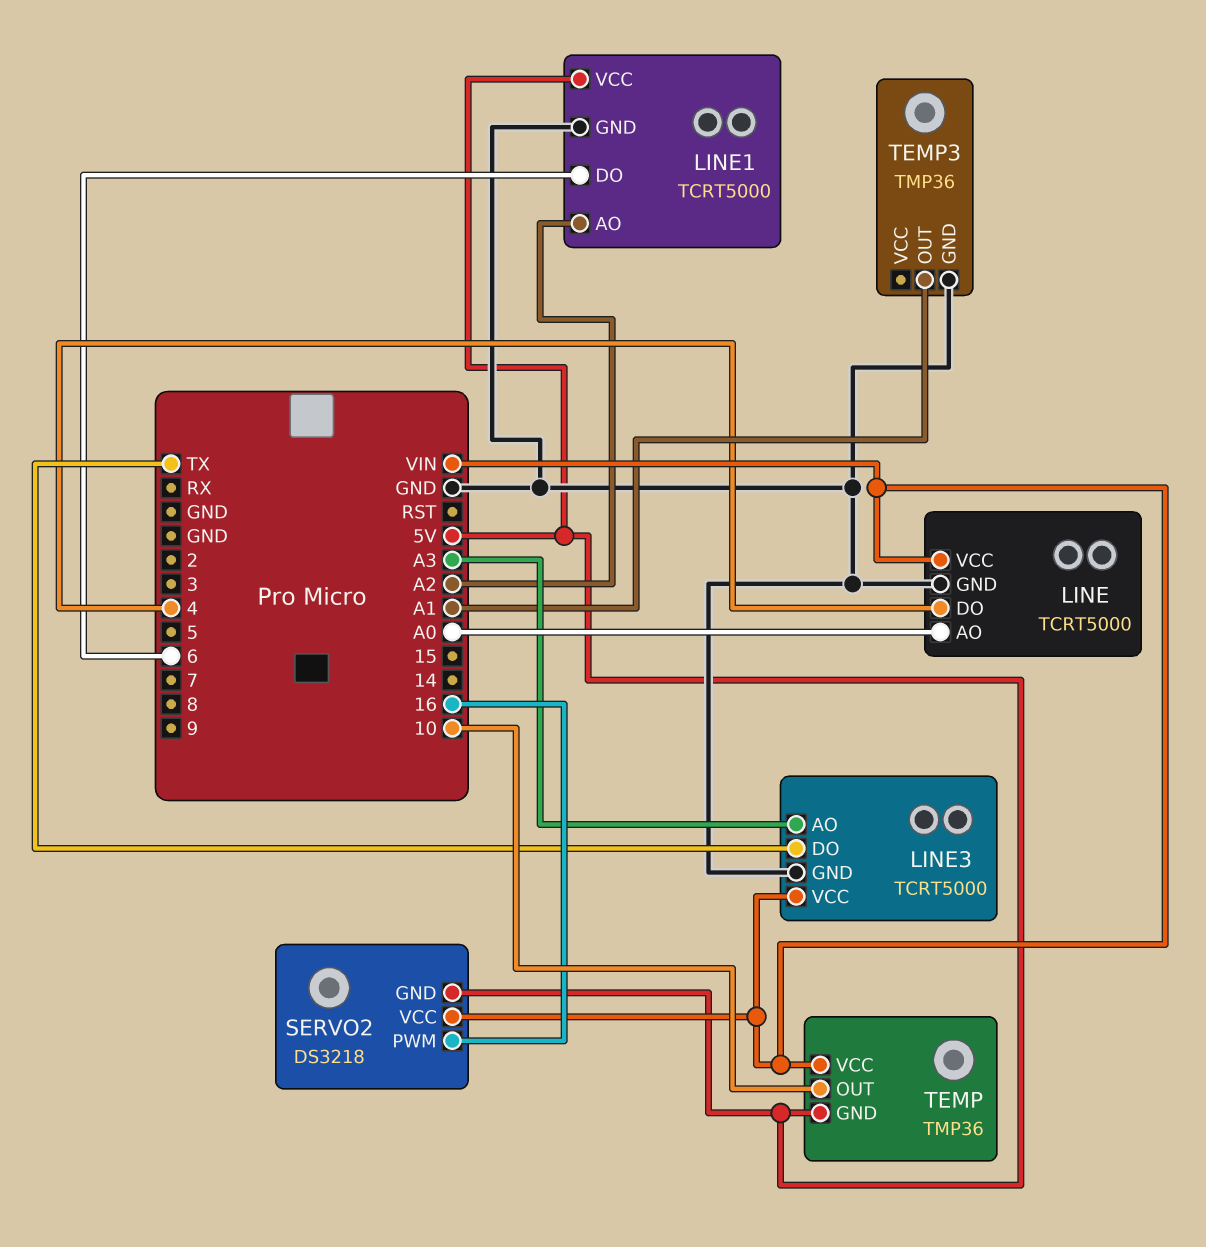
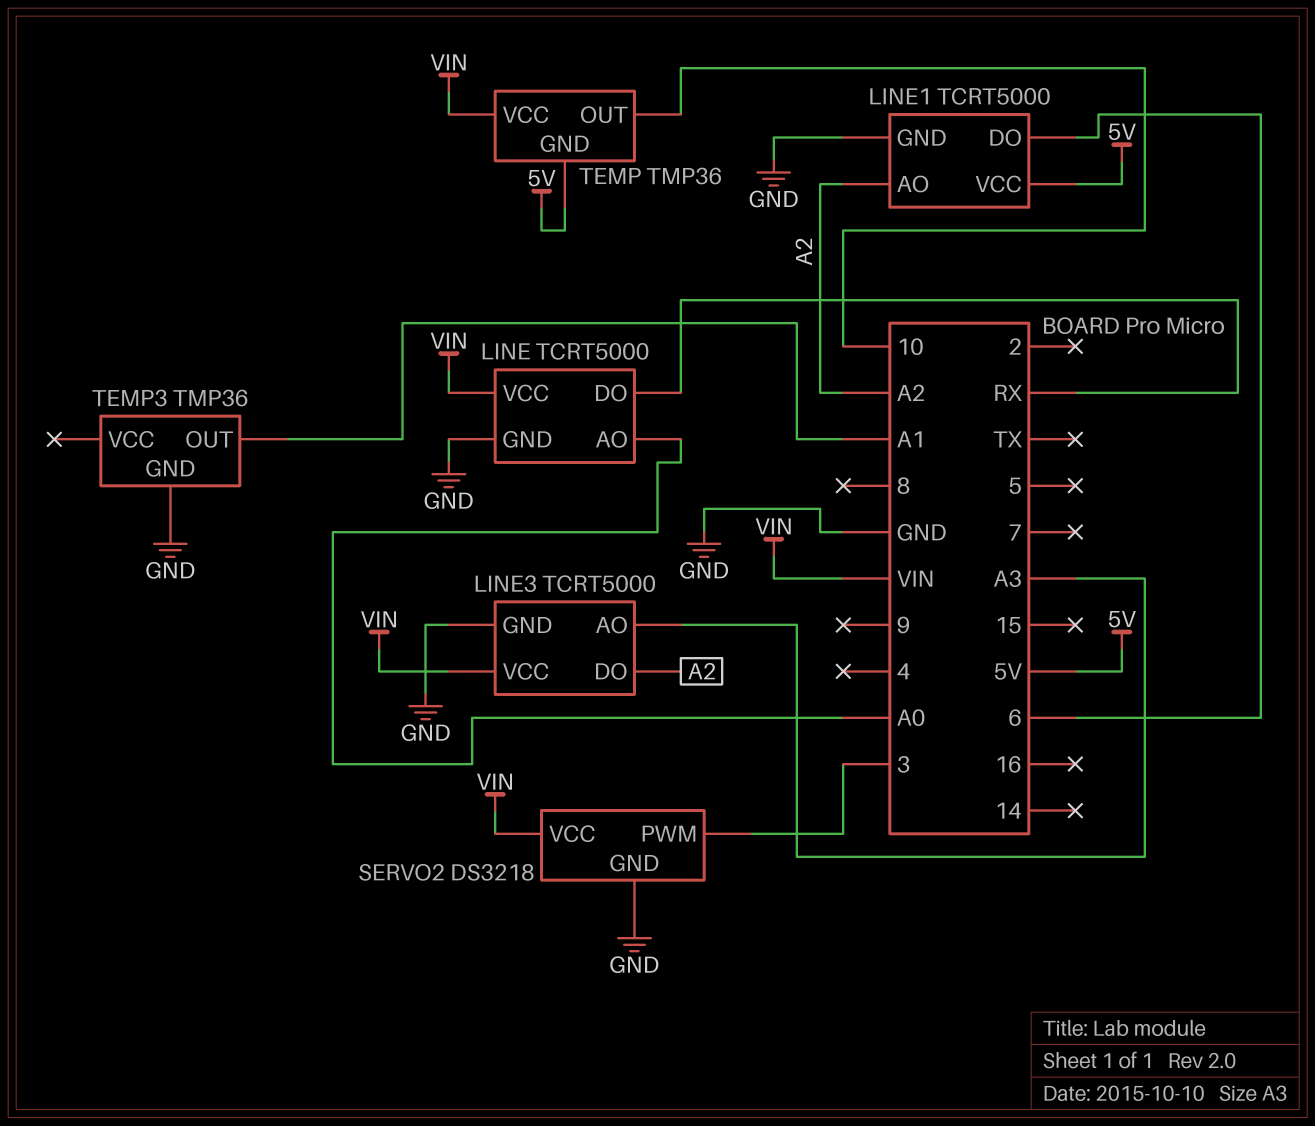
LINE pin DO: 4 -> RX
LINE3 pin DO: TX -> A2
SERVO2 pin GND: 5V -> GND
SERVO2 pin PWM: 16 -> 3

